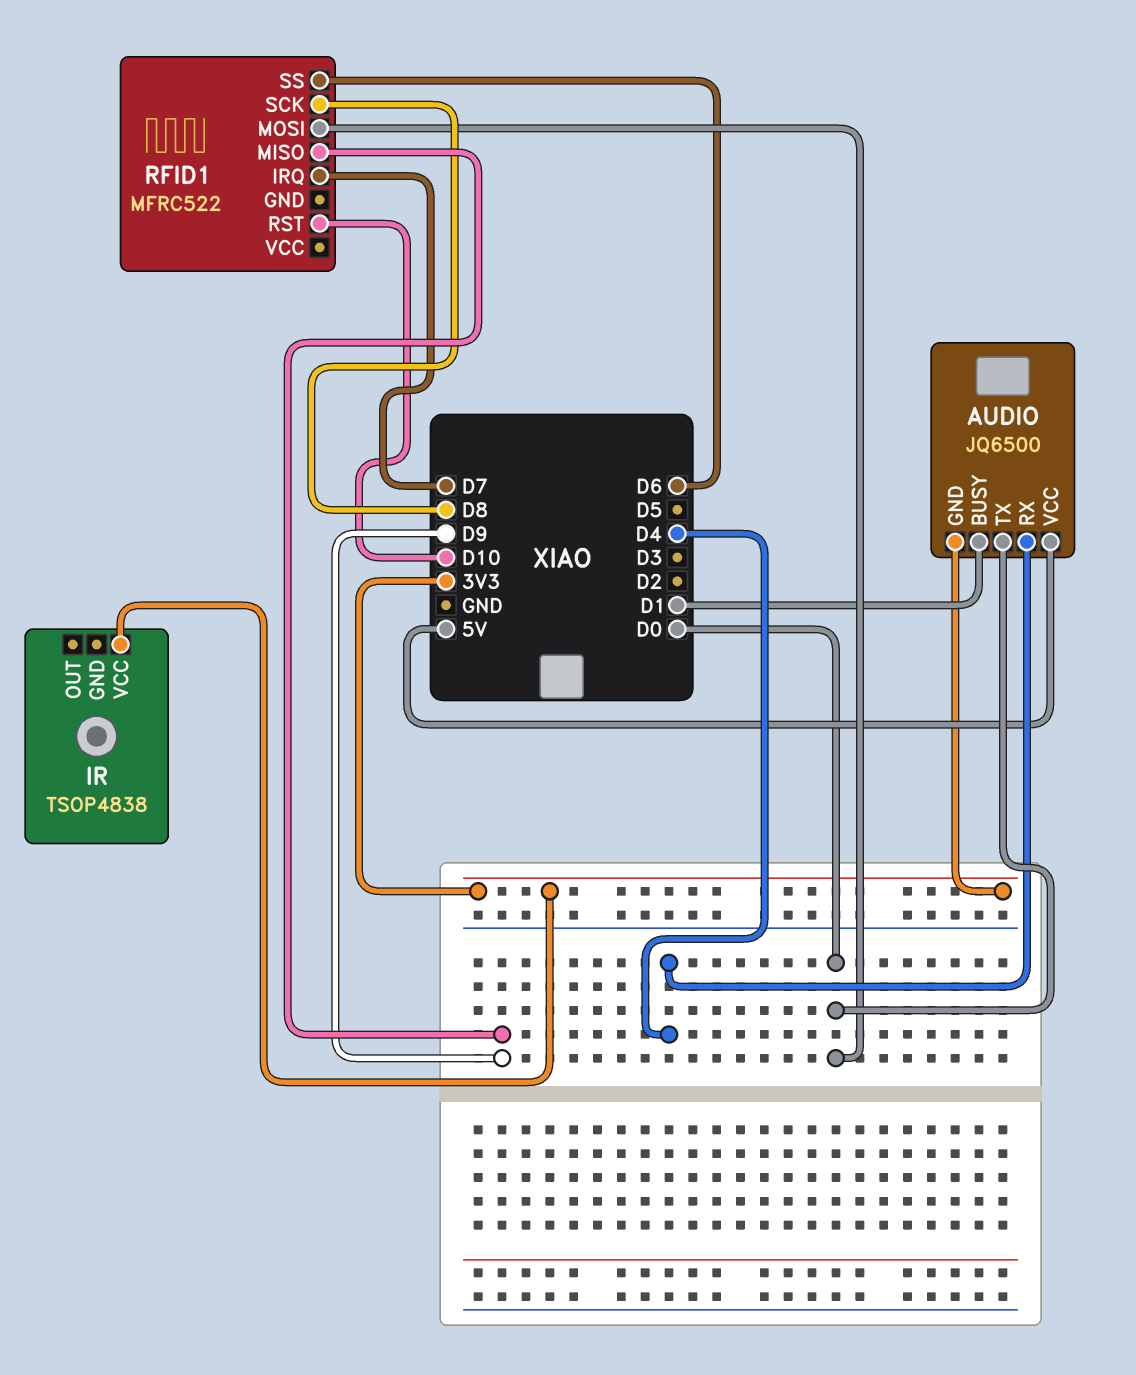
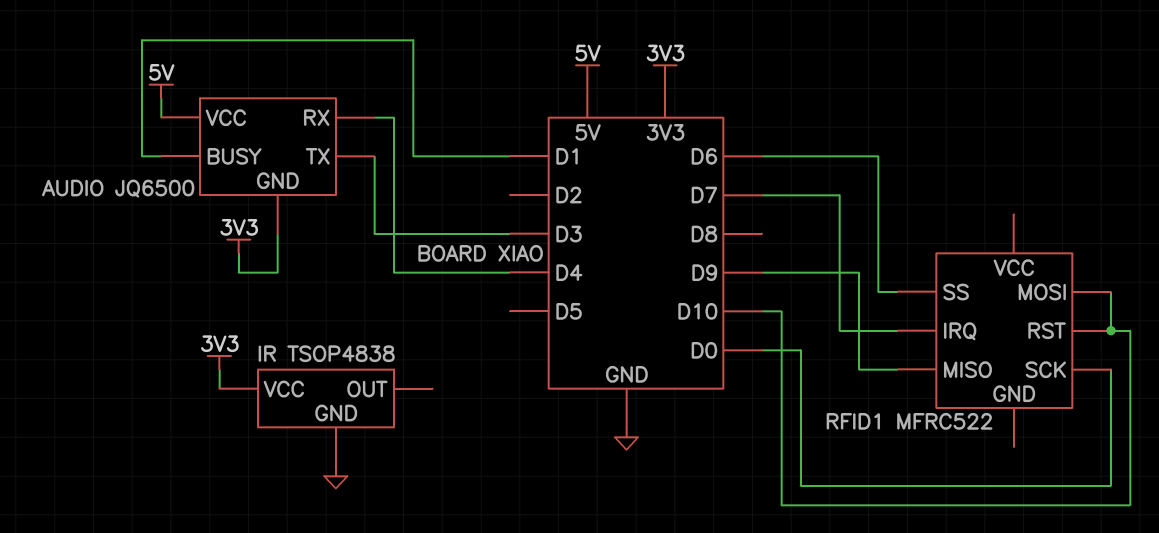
AUDIO pin TX: D0 -> D3
IR pin GND: none -> GND
RFID1 pin MOSI: D0 -> D10
RFID1 pin SCK: D8 -> D0

